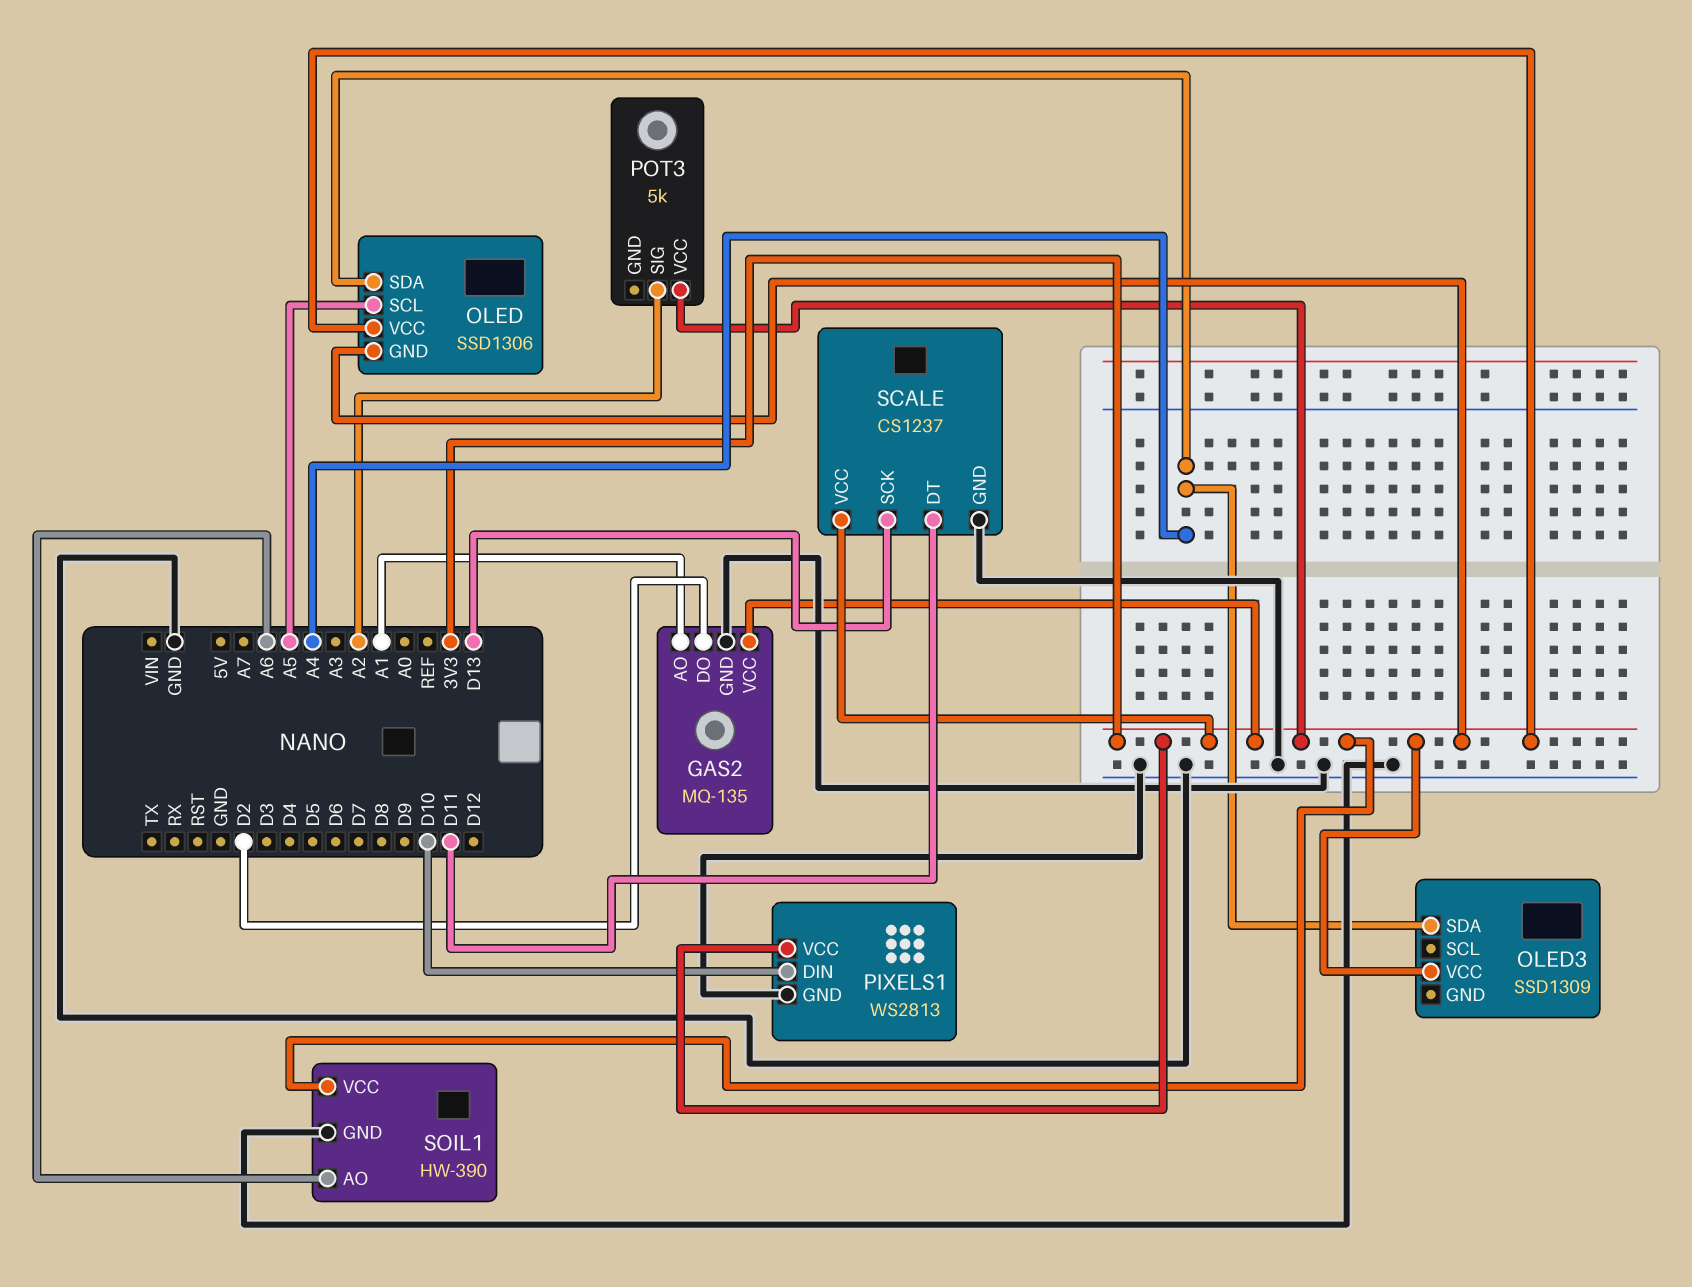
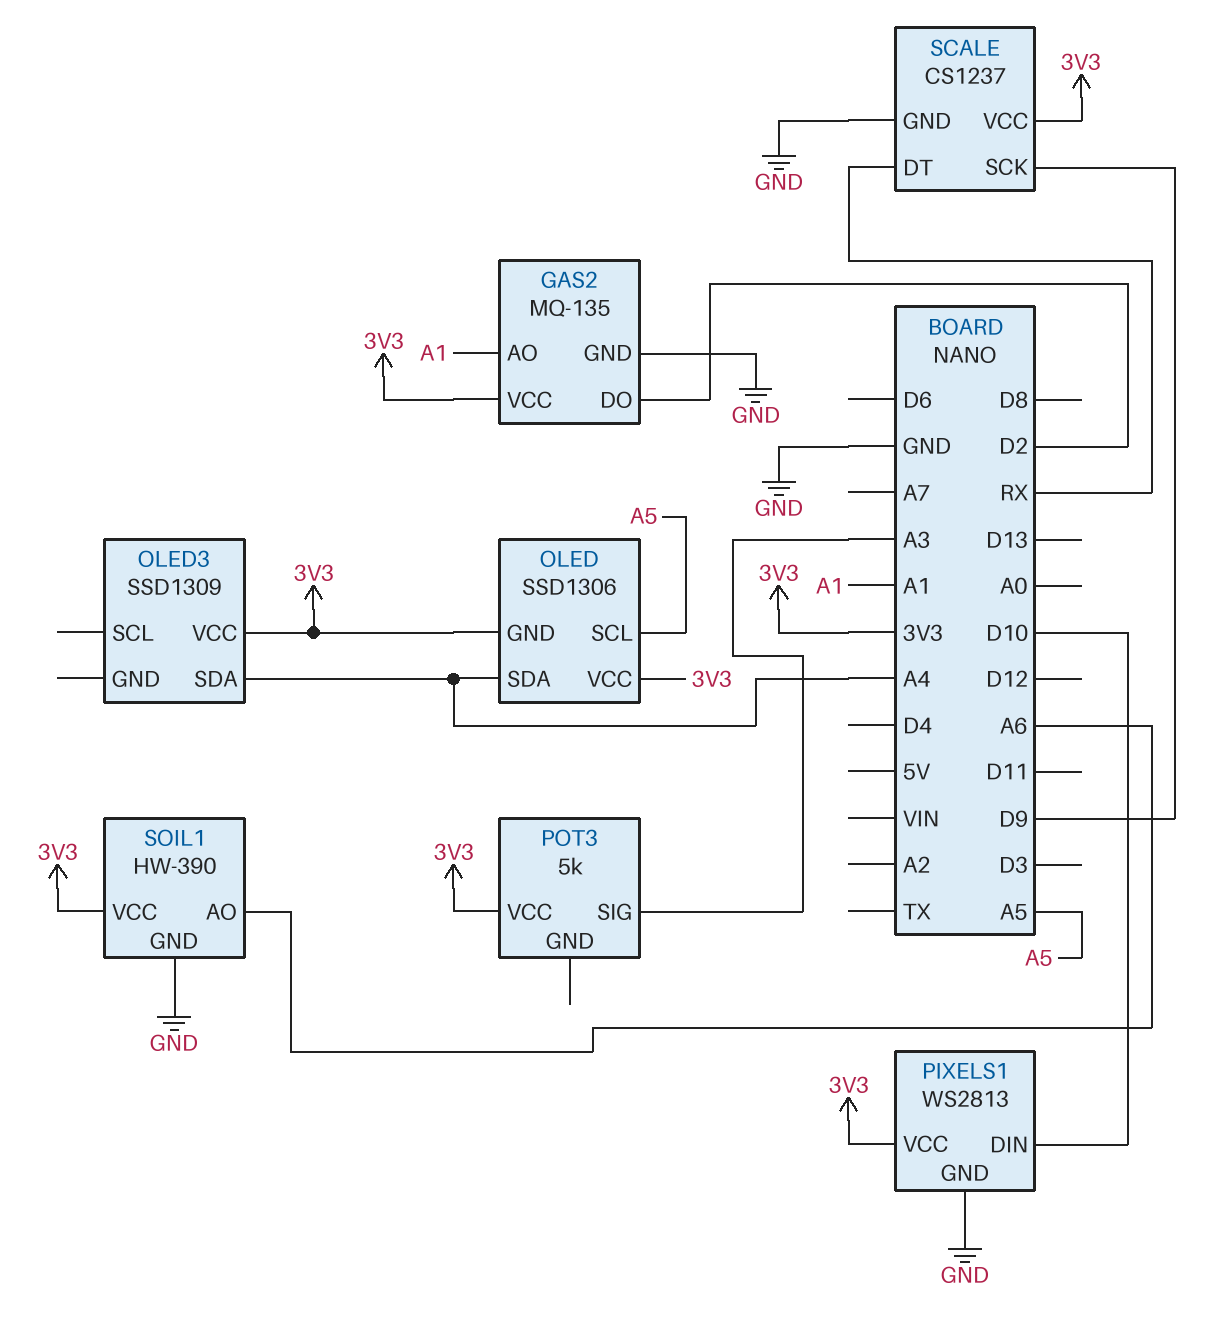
POT3 pin SIG: A2 -> A3
SCALE pin DT: D11 -> RX
SCALE pin SCK: D13 -> D9

